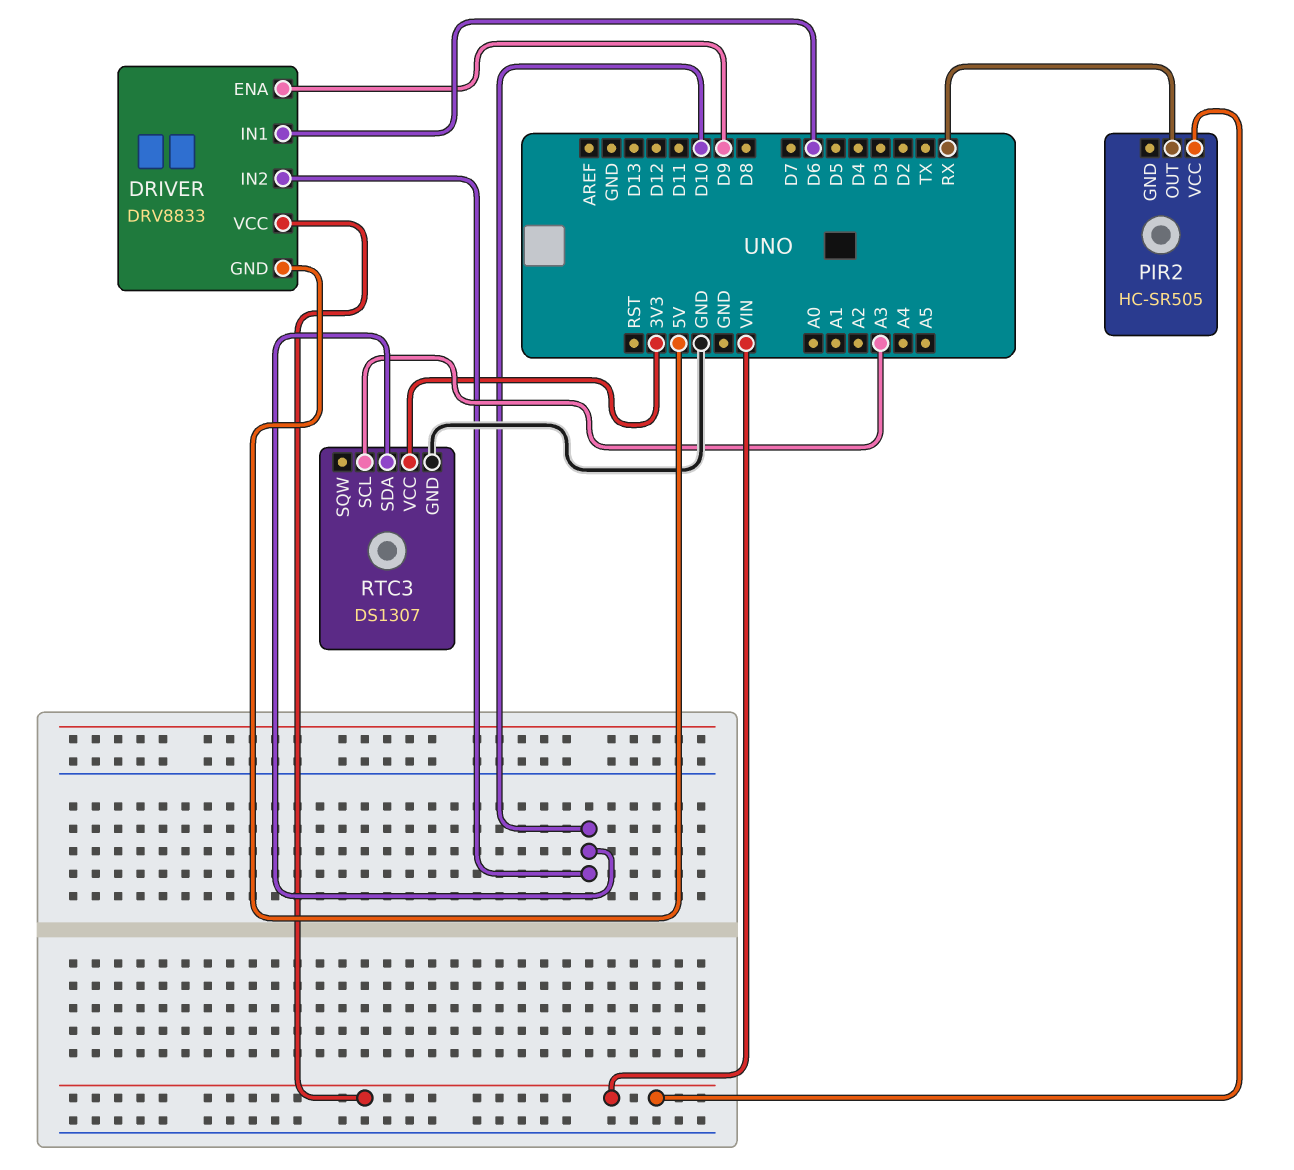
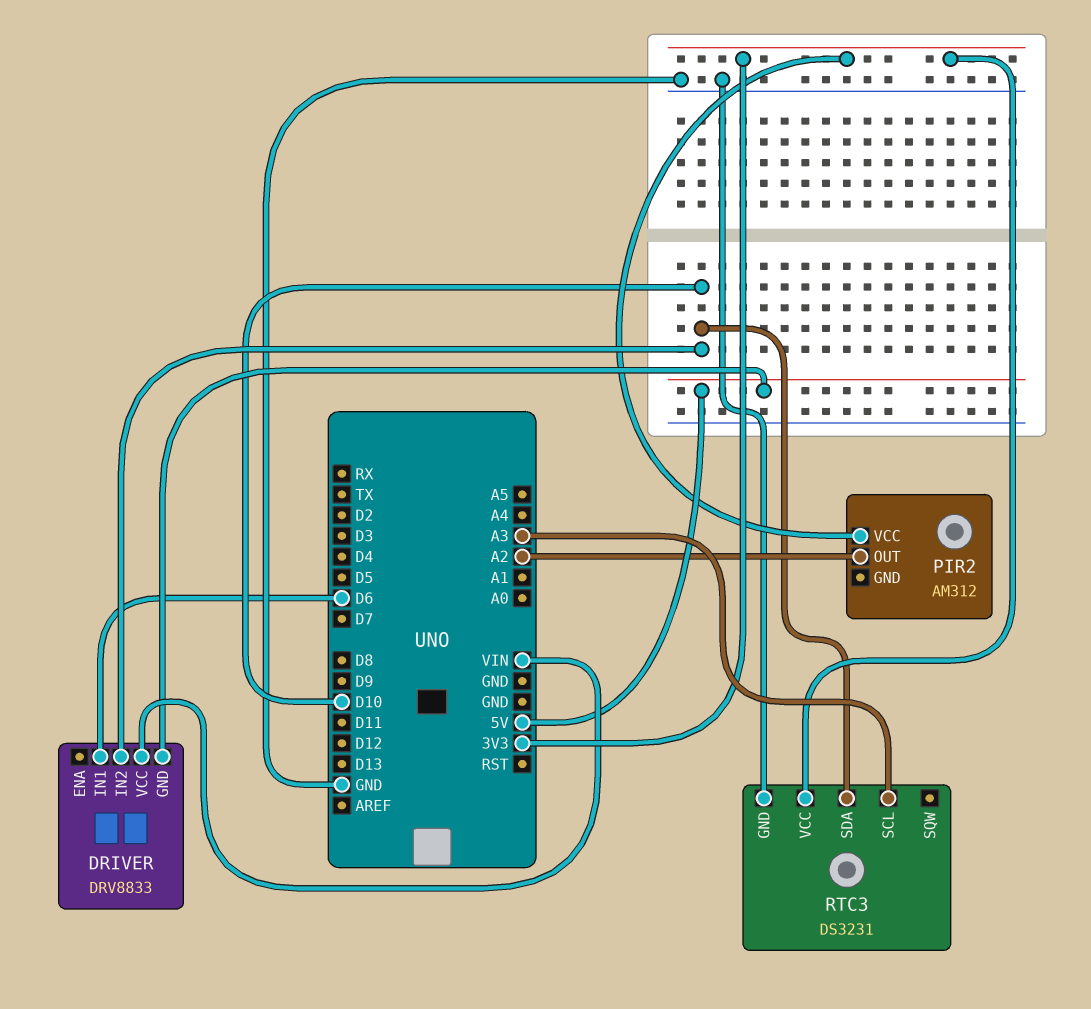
DRIVER pin ENA: D9 -> none
PIR2: HC-SR505 -> AM312
PIR2 pin OUT: RX -> A2
PIR2 pin VCC: VIN -> 3V3
RTC3: DS1307 -> DS3231

